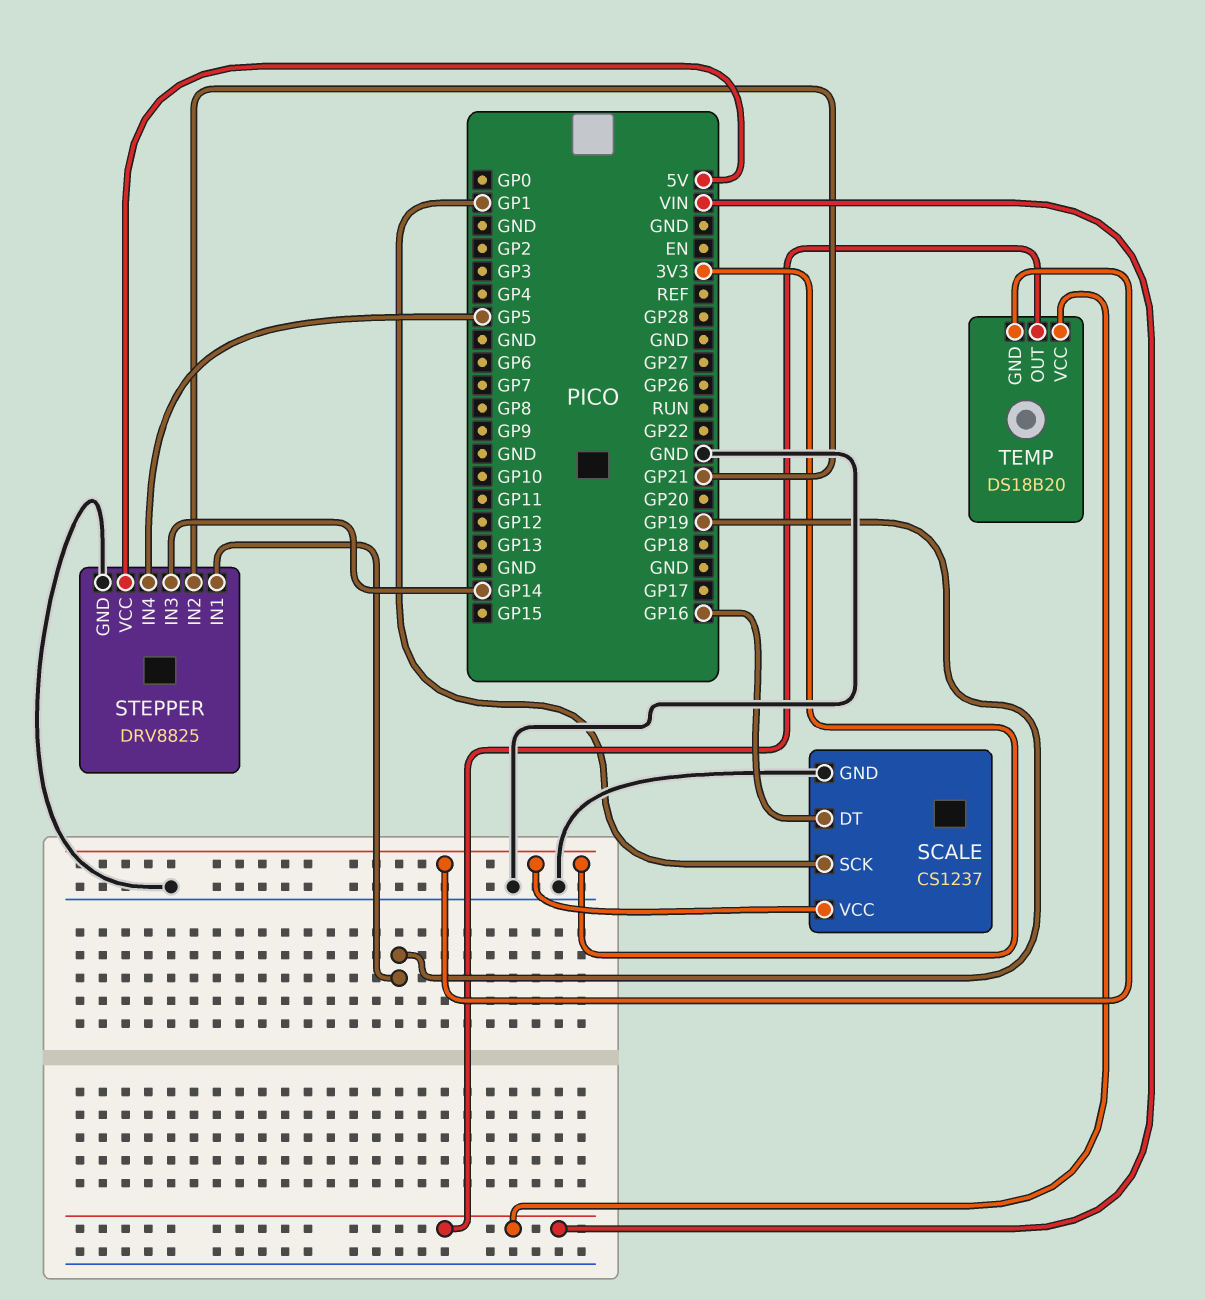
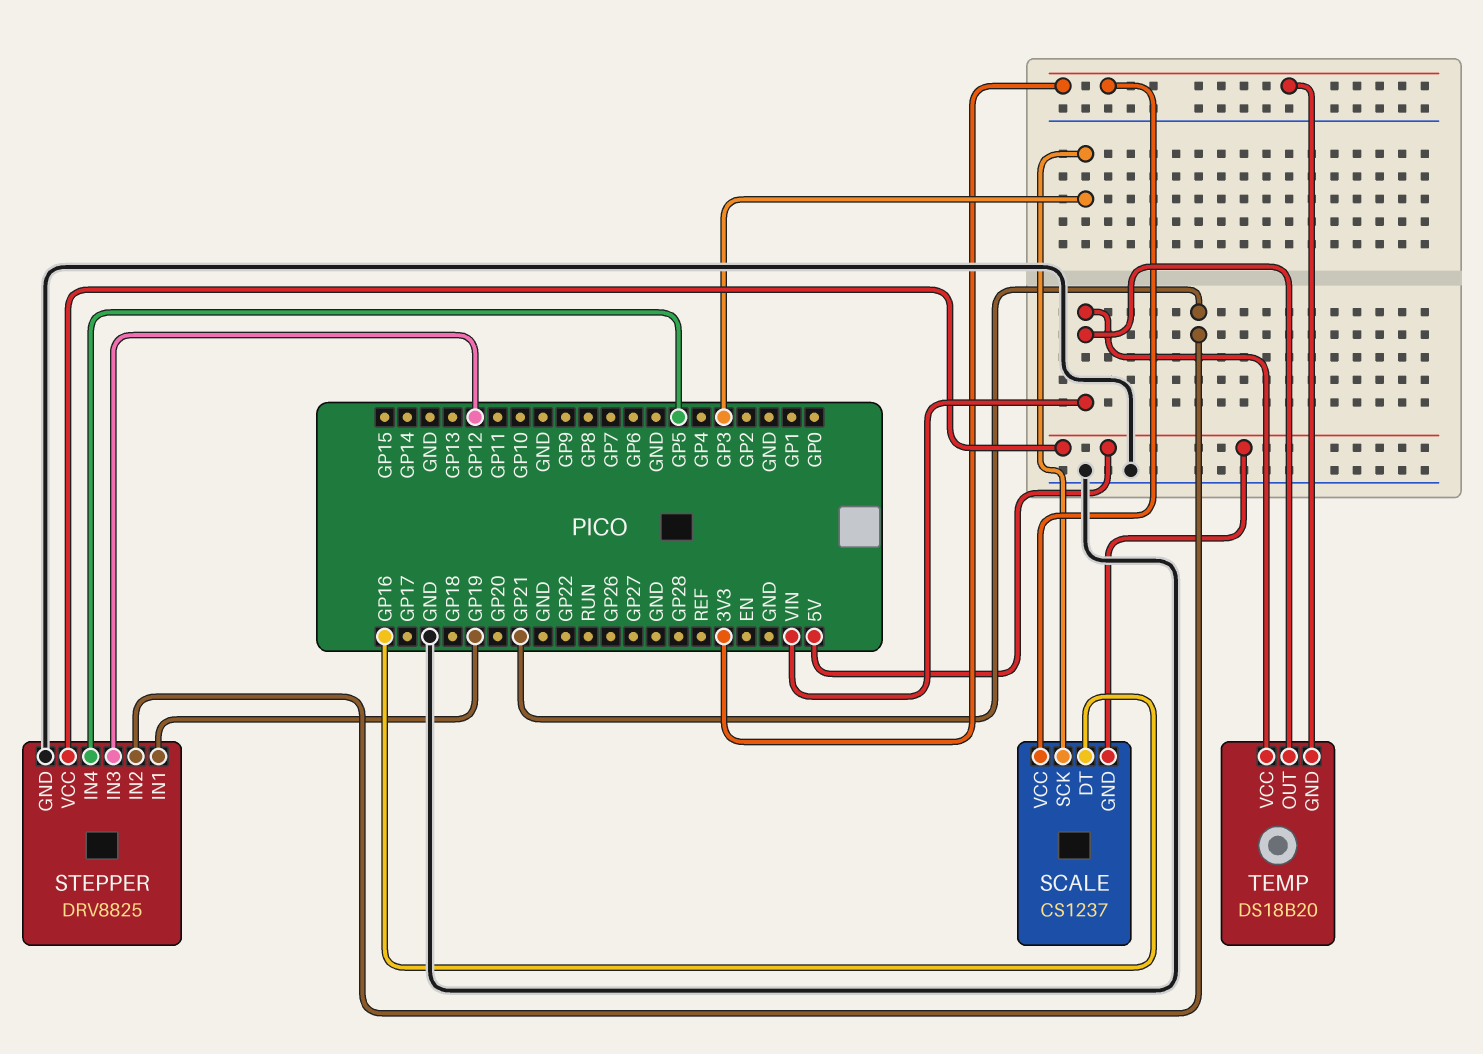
SCALE pin GND: GND -> 5V
SCALE pin SCK: GP1 -> GP3
STEPPER pin IN3: GP14 -> GP12

